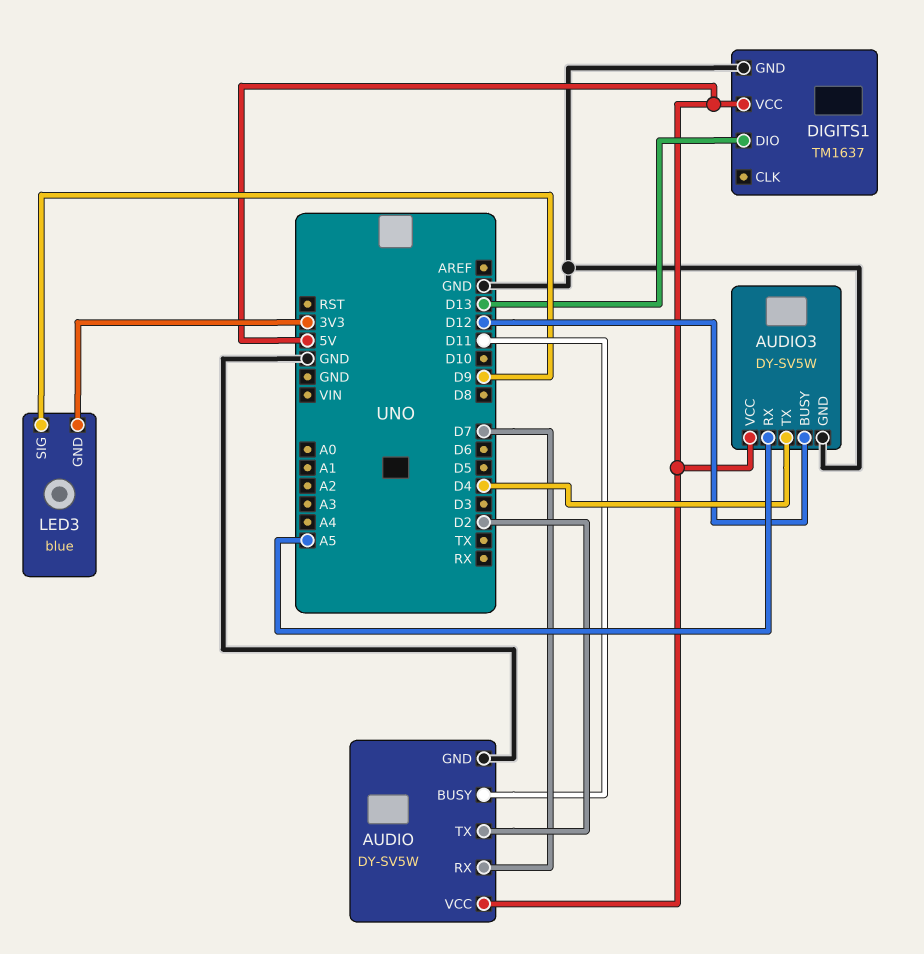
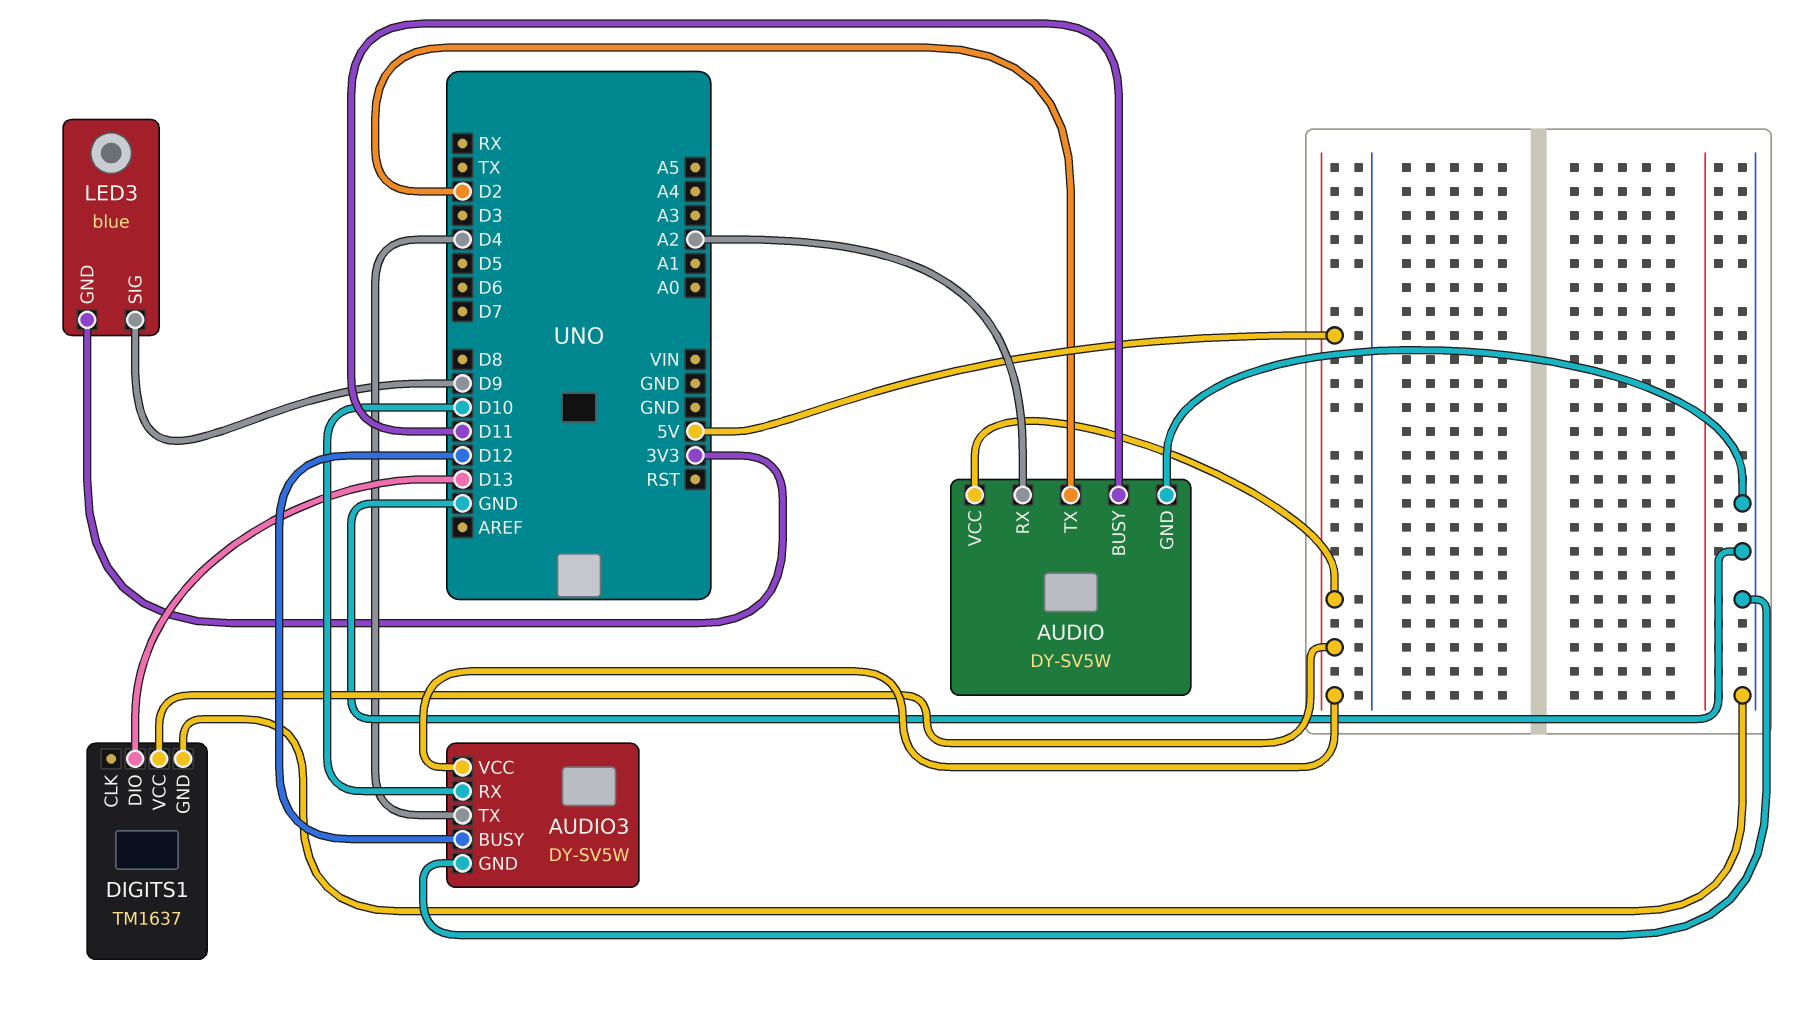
AUDIO pin RX: D7 -> A2
AUDIO3 pin RX: A5 -> D10

